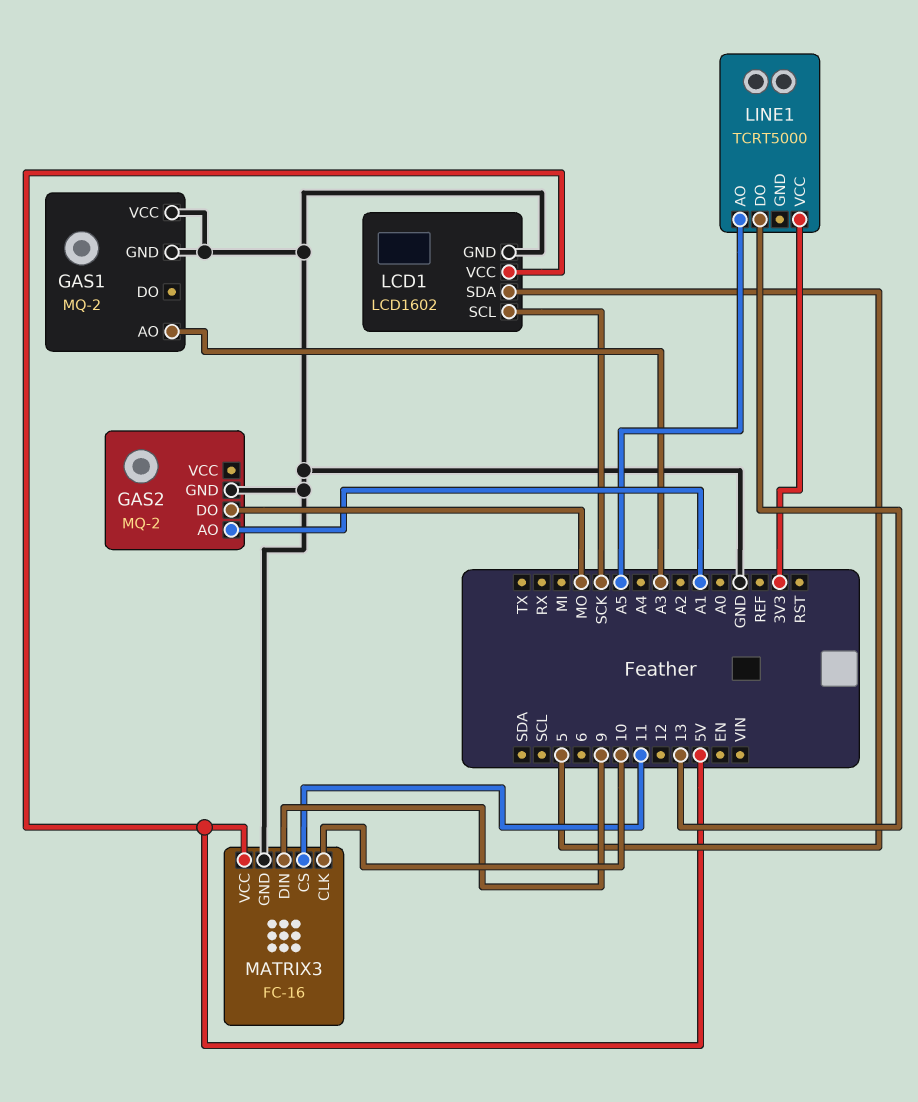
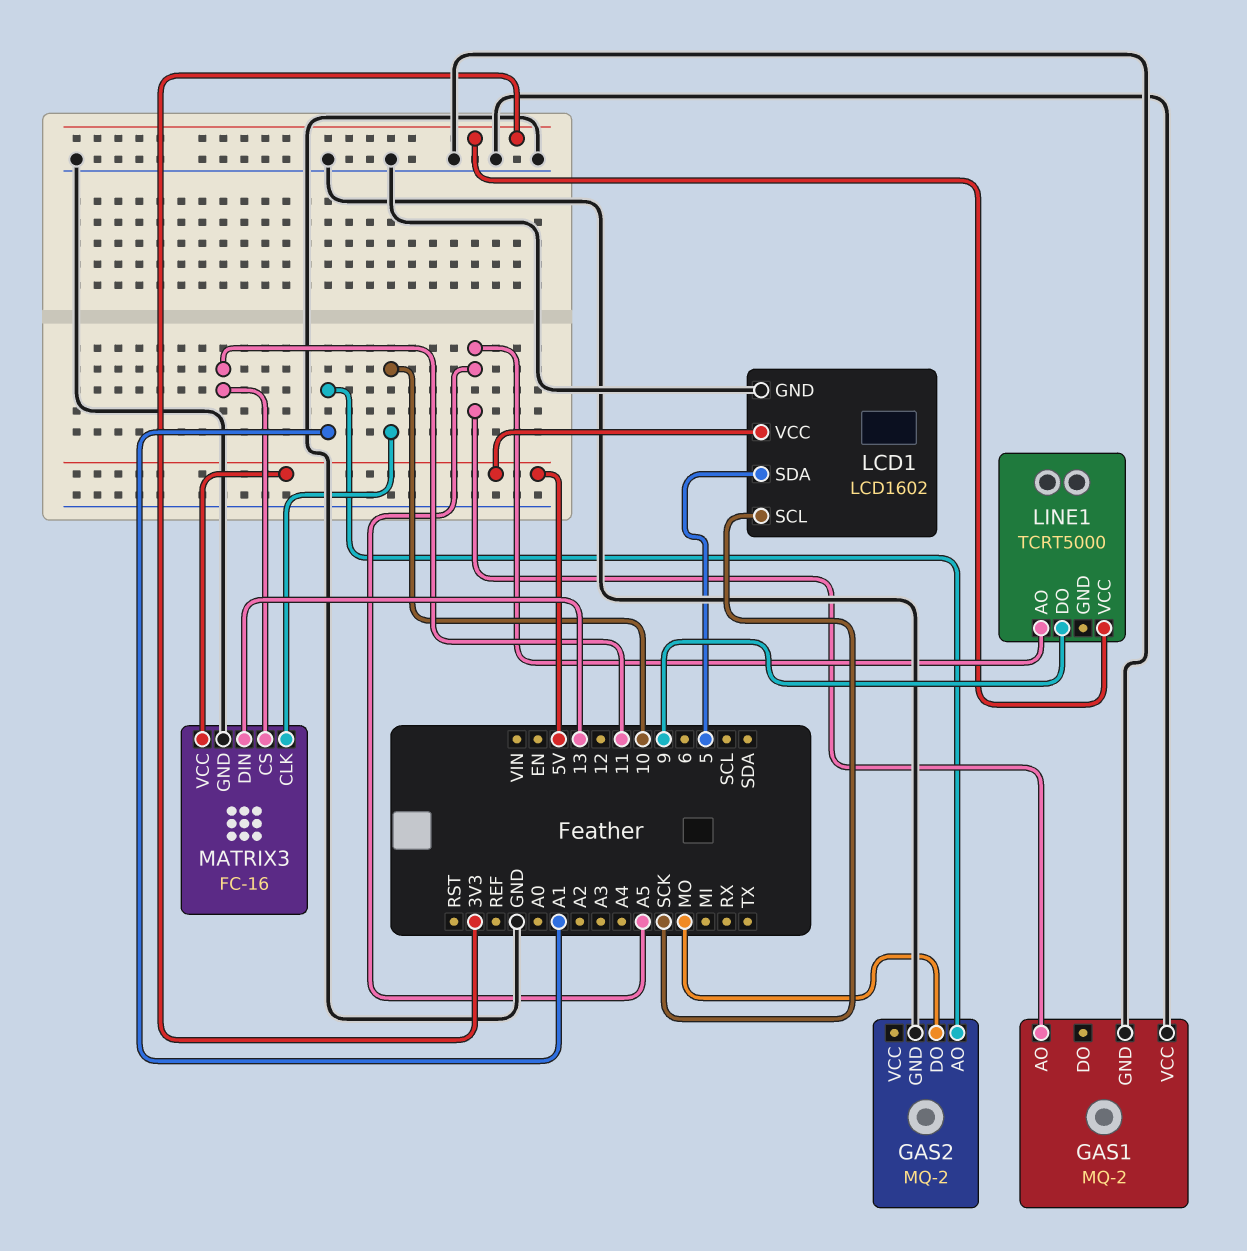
GAS1 pin AO: A3 -> A5
LINE1 pin DO: 13 -> 9
MATRIX3 pin DIN: 9 -> 13

